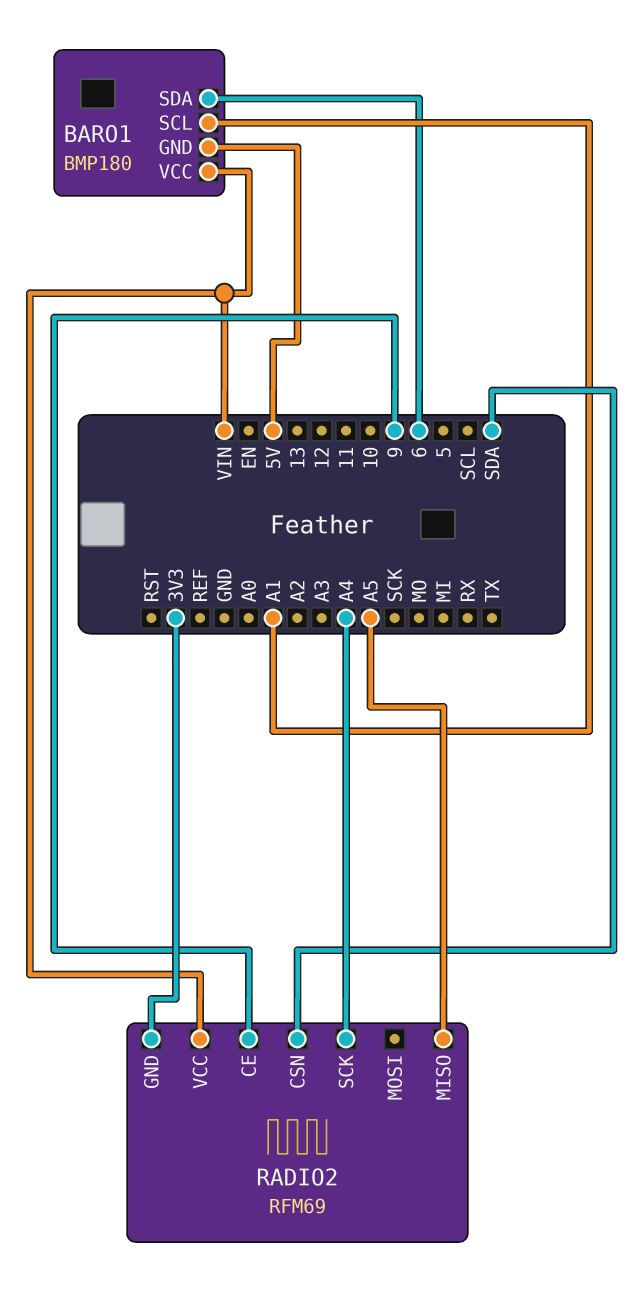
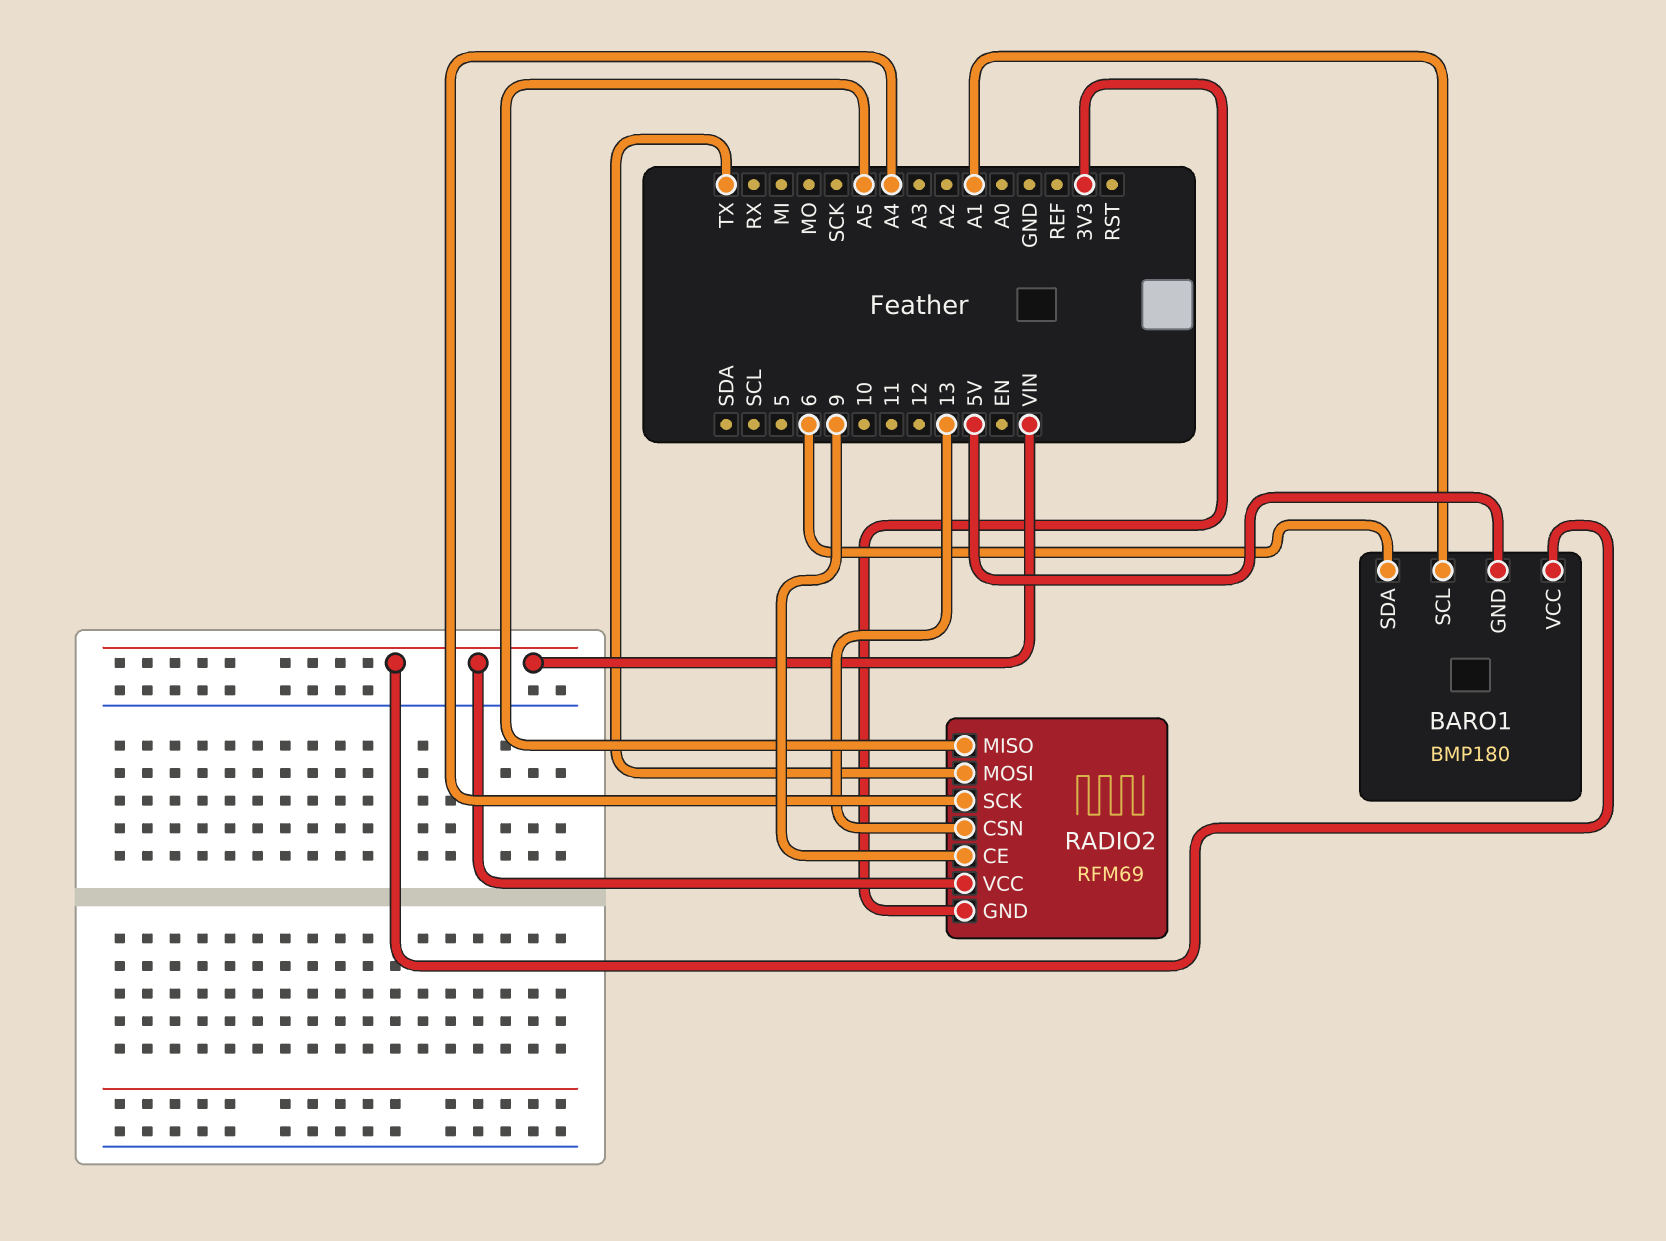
RADIO2 pin CSN: SDA -> 13
RADIO2 pin MOSI: none -> TX

